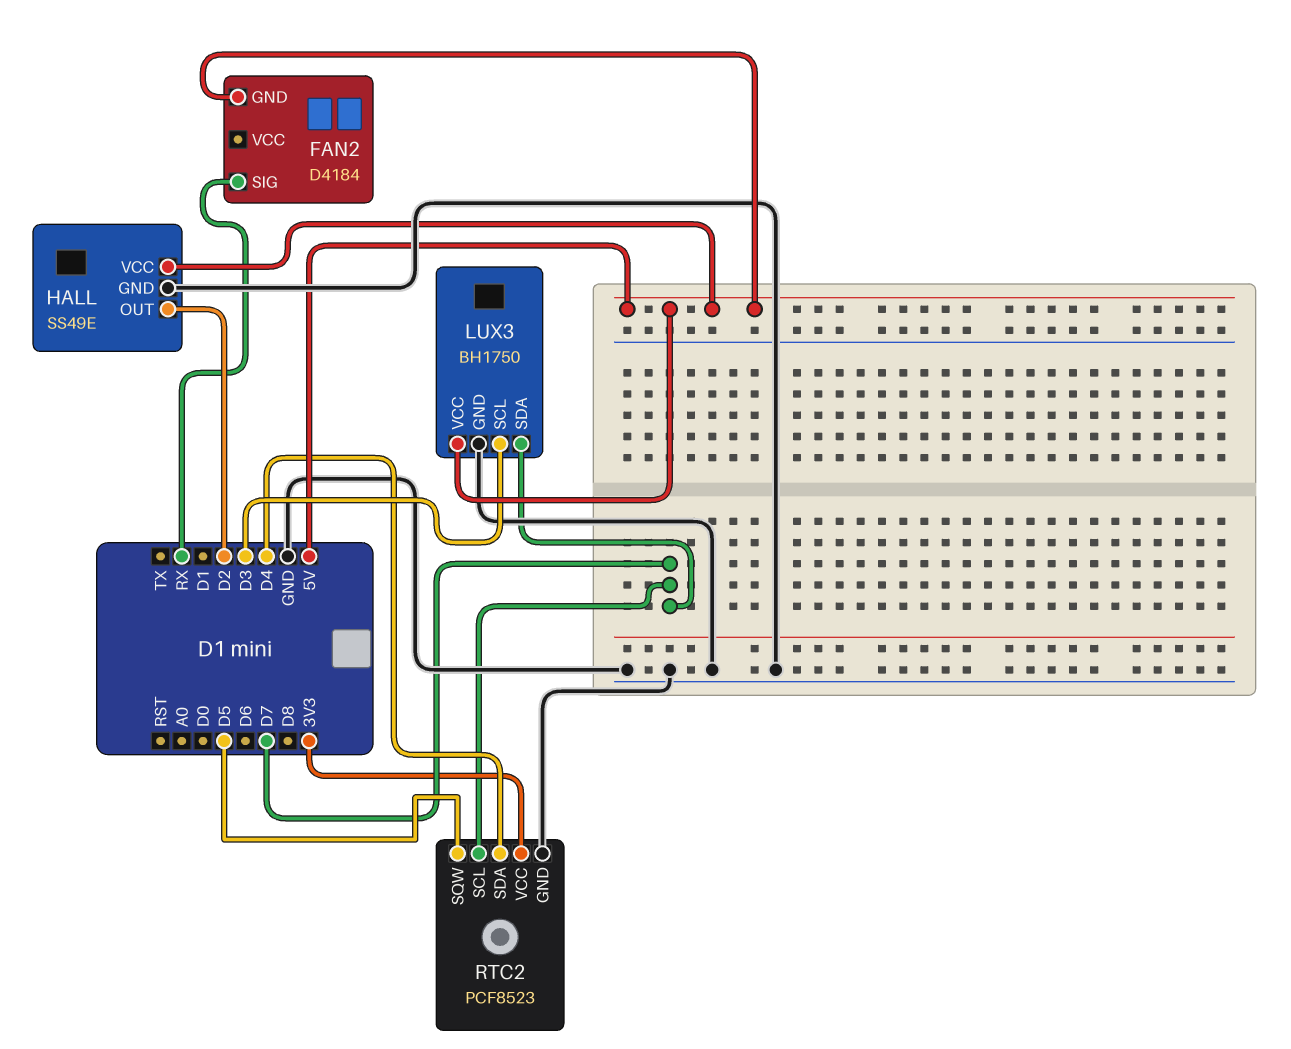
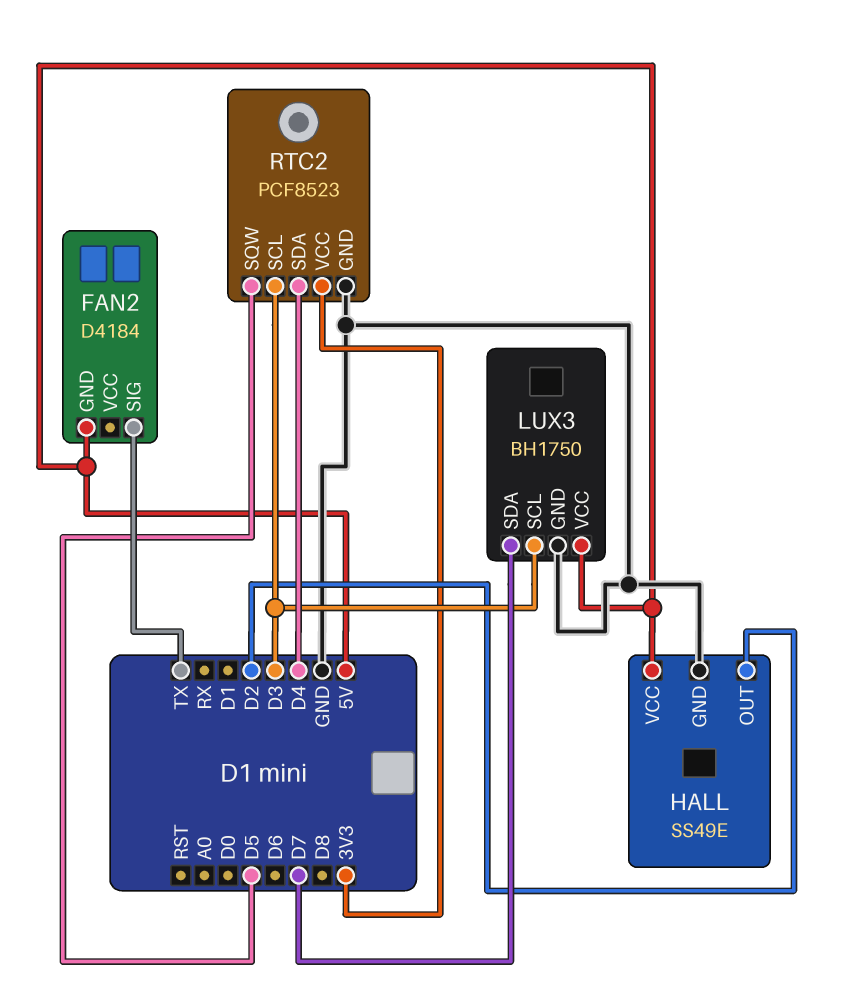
FAN2 pin SIG: RX -> TX
RTC2 pin SCL: D7 -> D3

